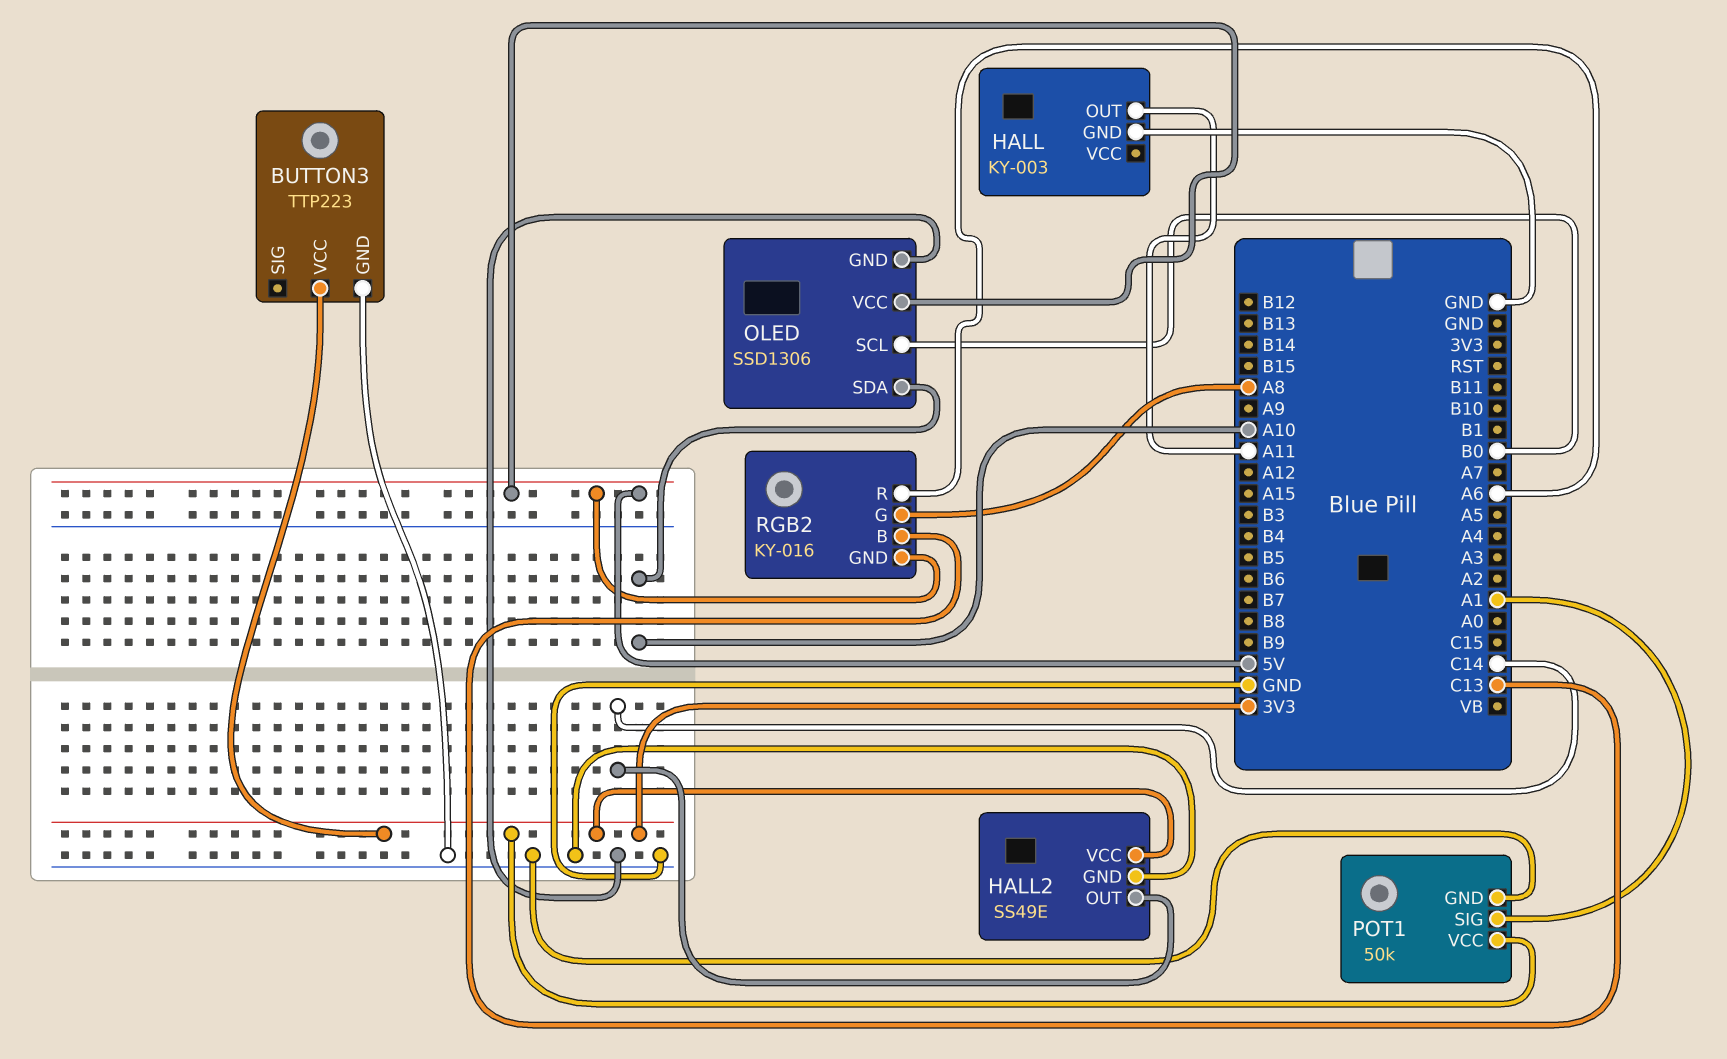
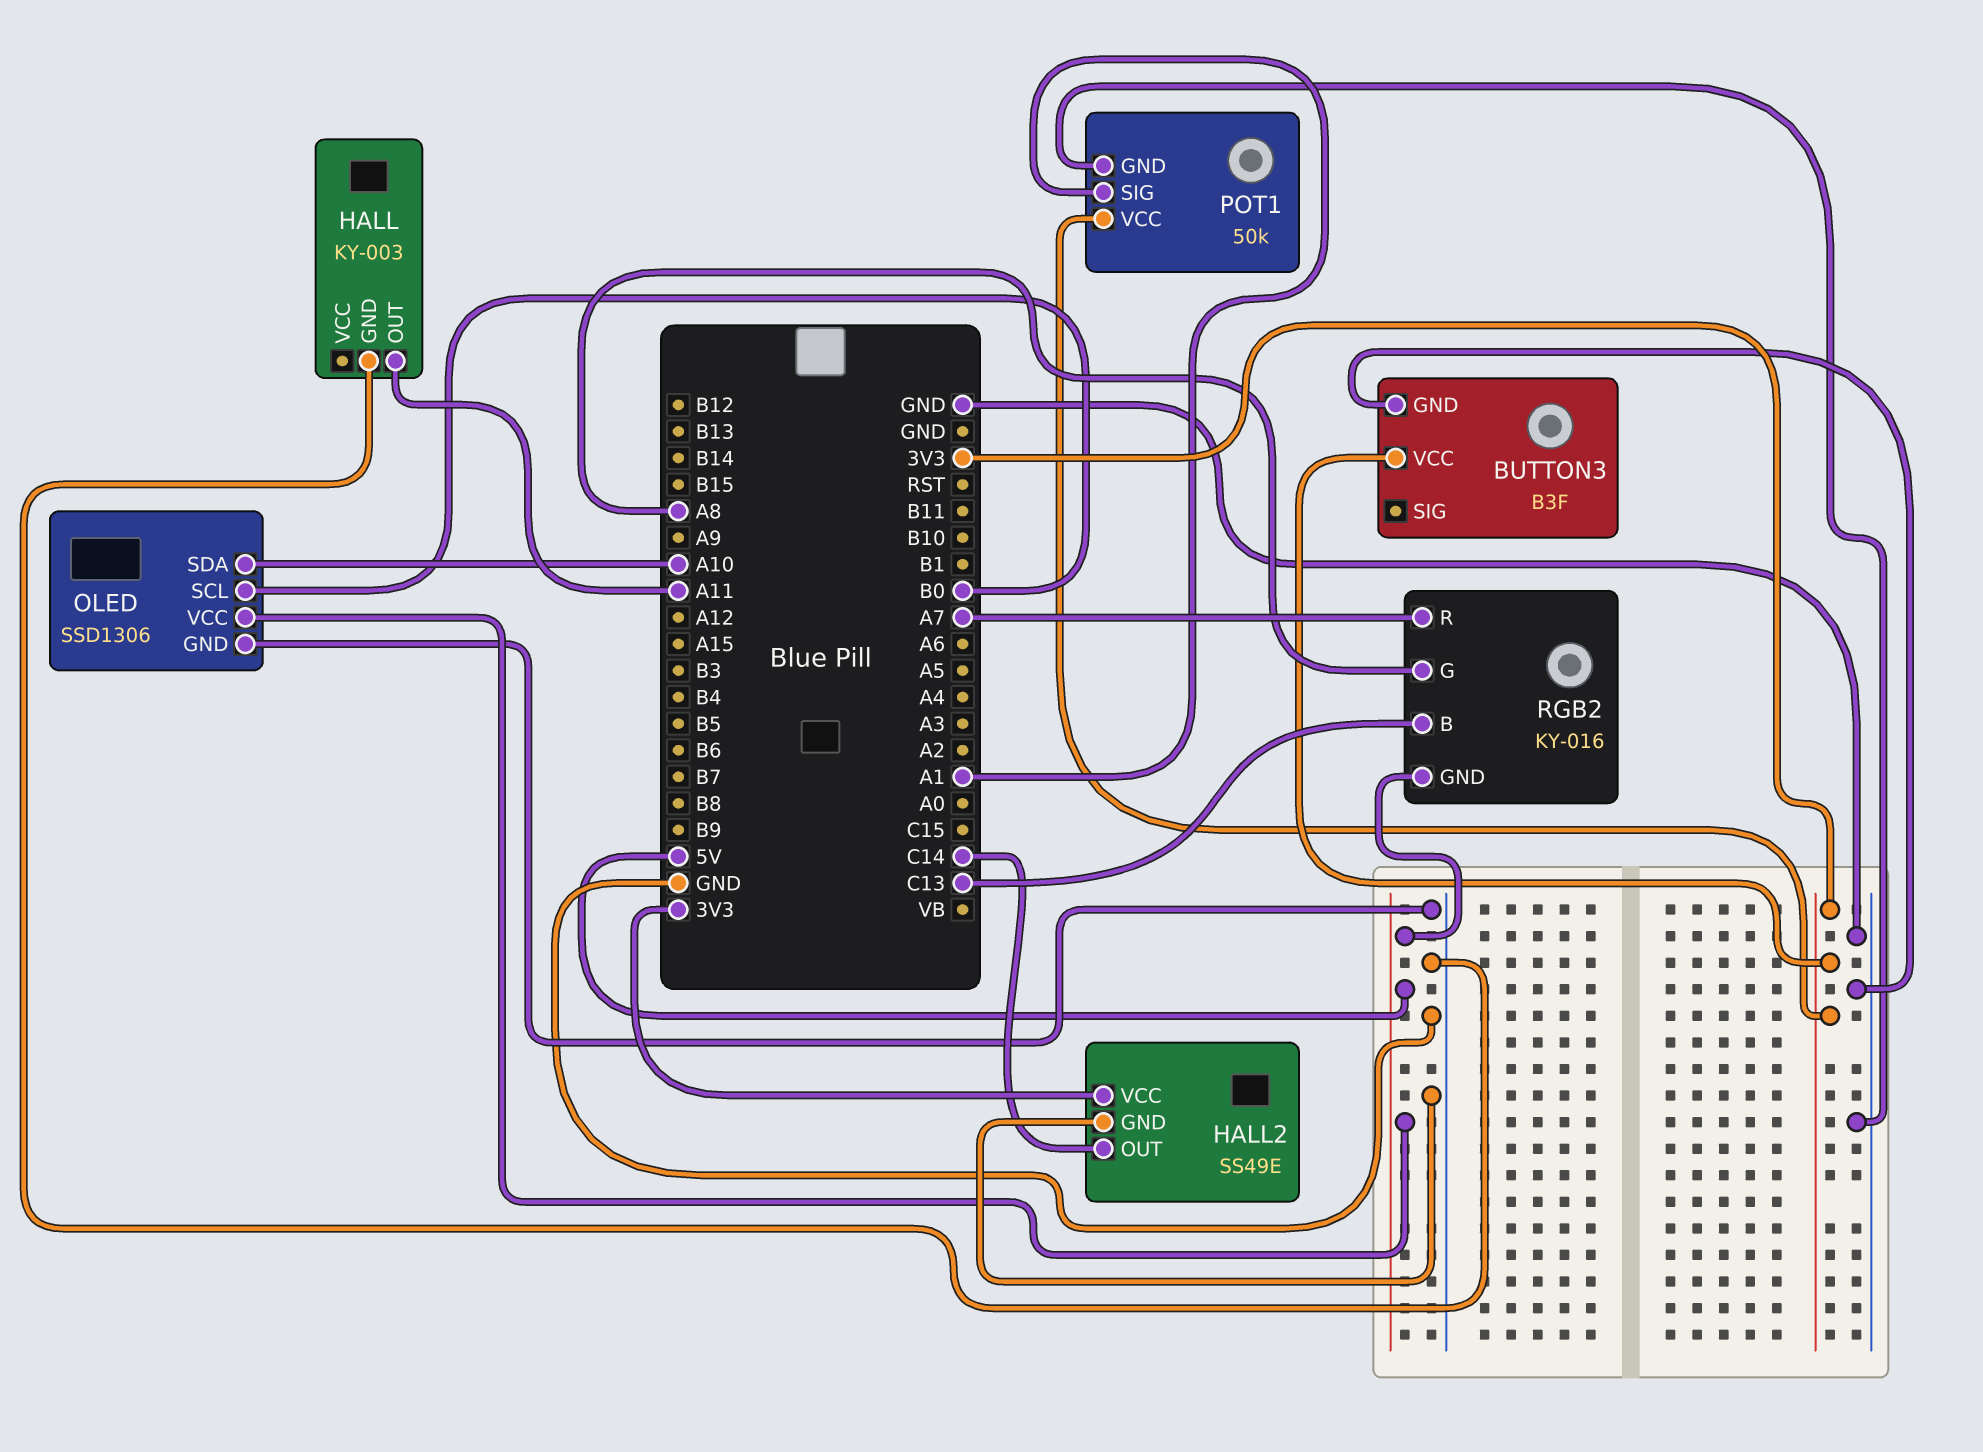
BUTTON3: TTP223 -> B3F
RGB2 pin R: A6 -> A7

